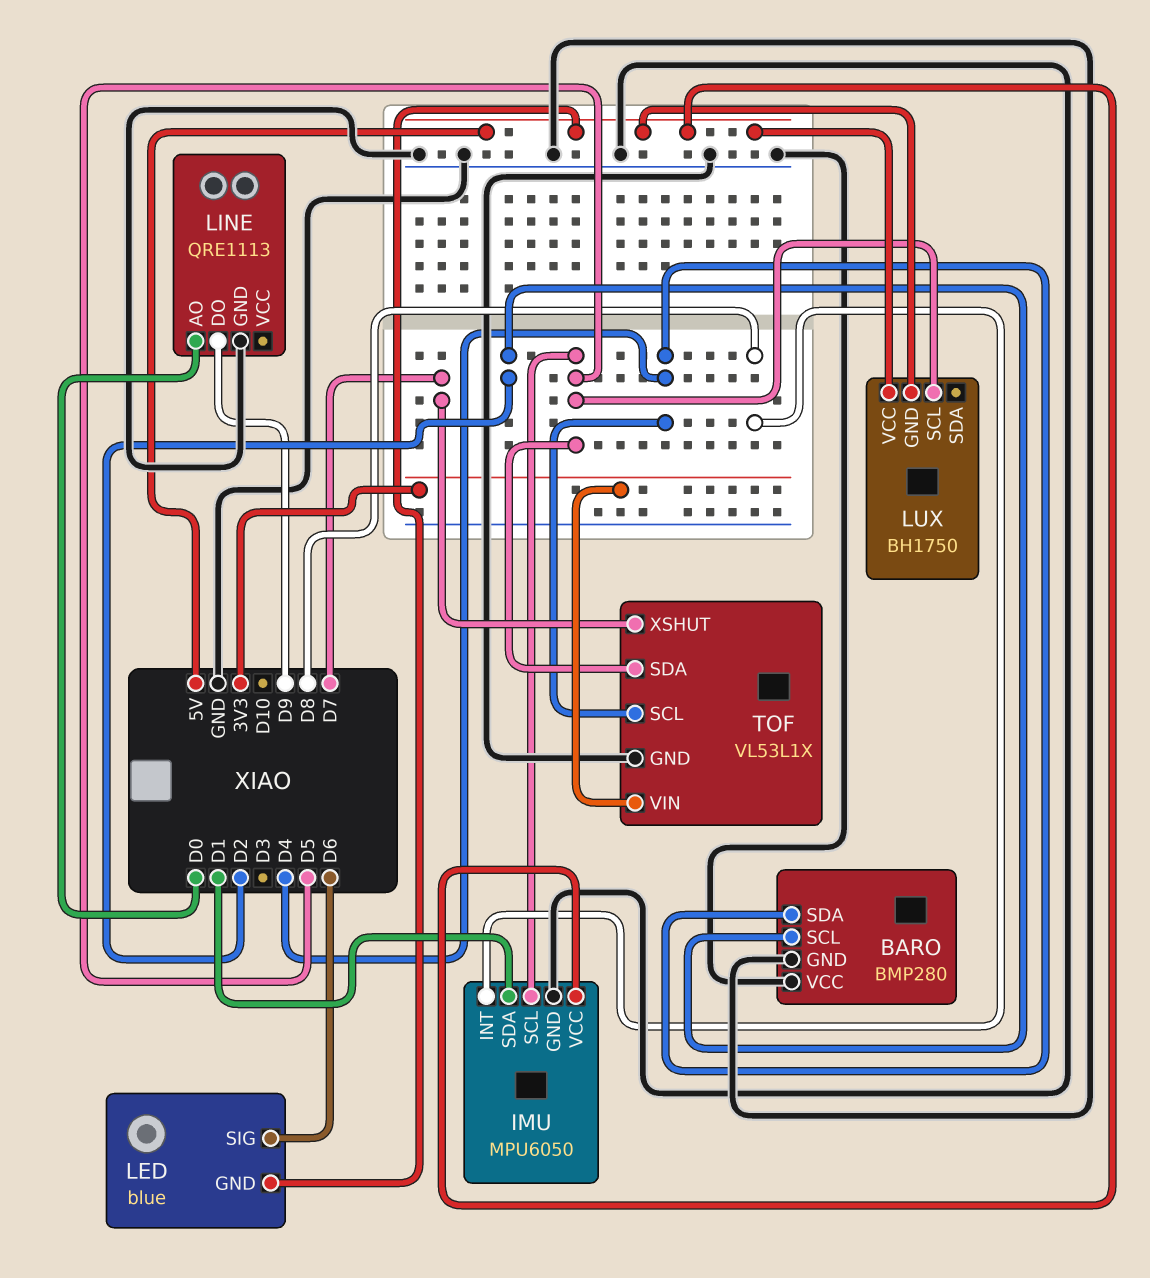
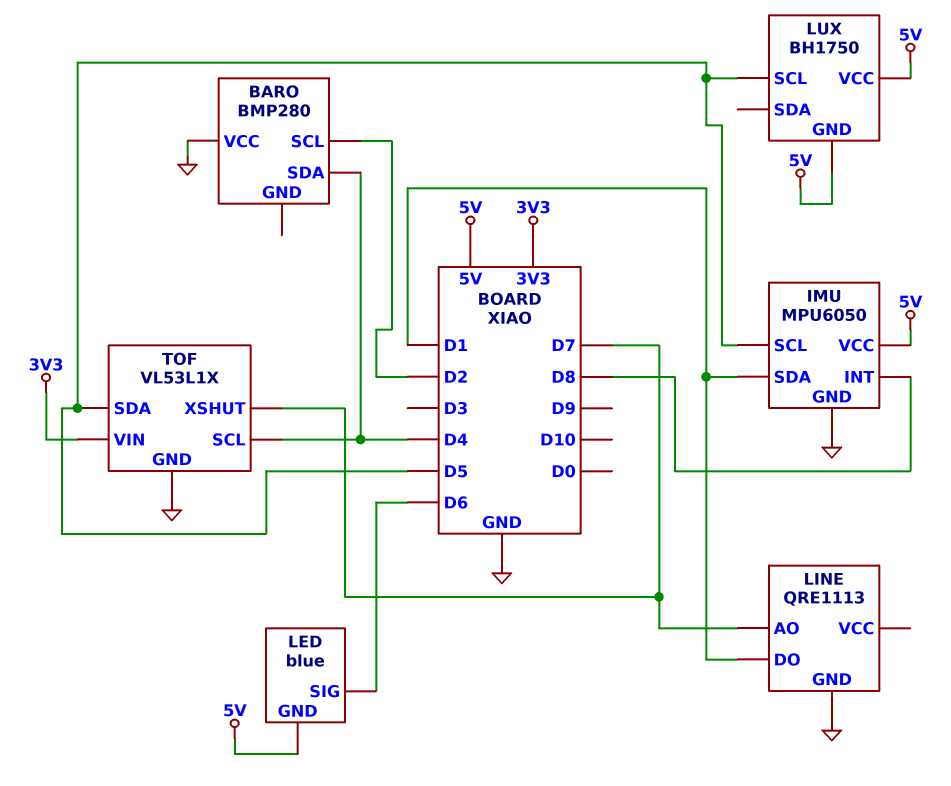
BARO pin GND: GND -> none
LINE pin AO: D0 -> D7
LINE pin DO: D9 -> D1

